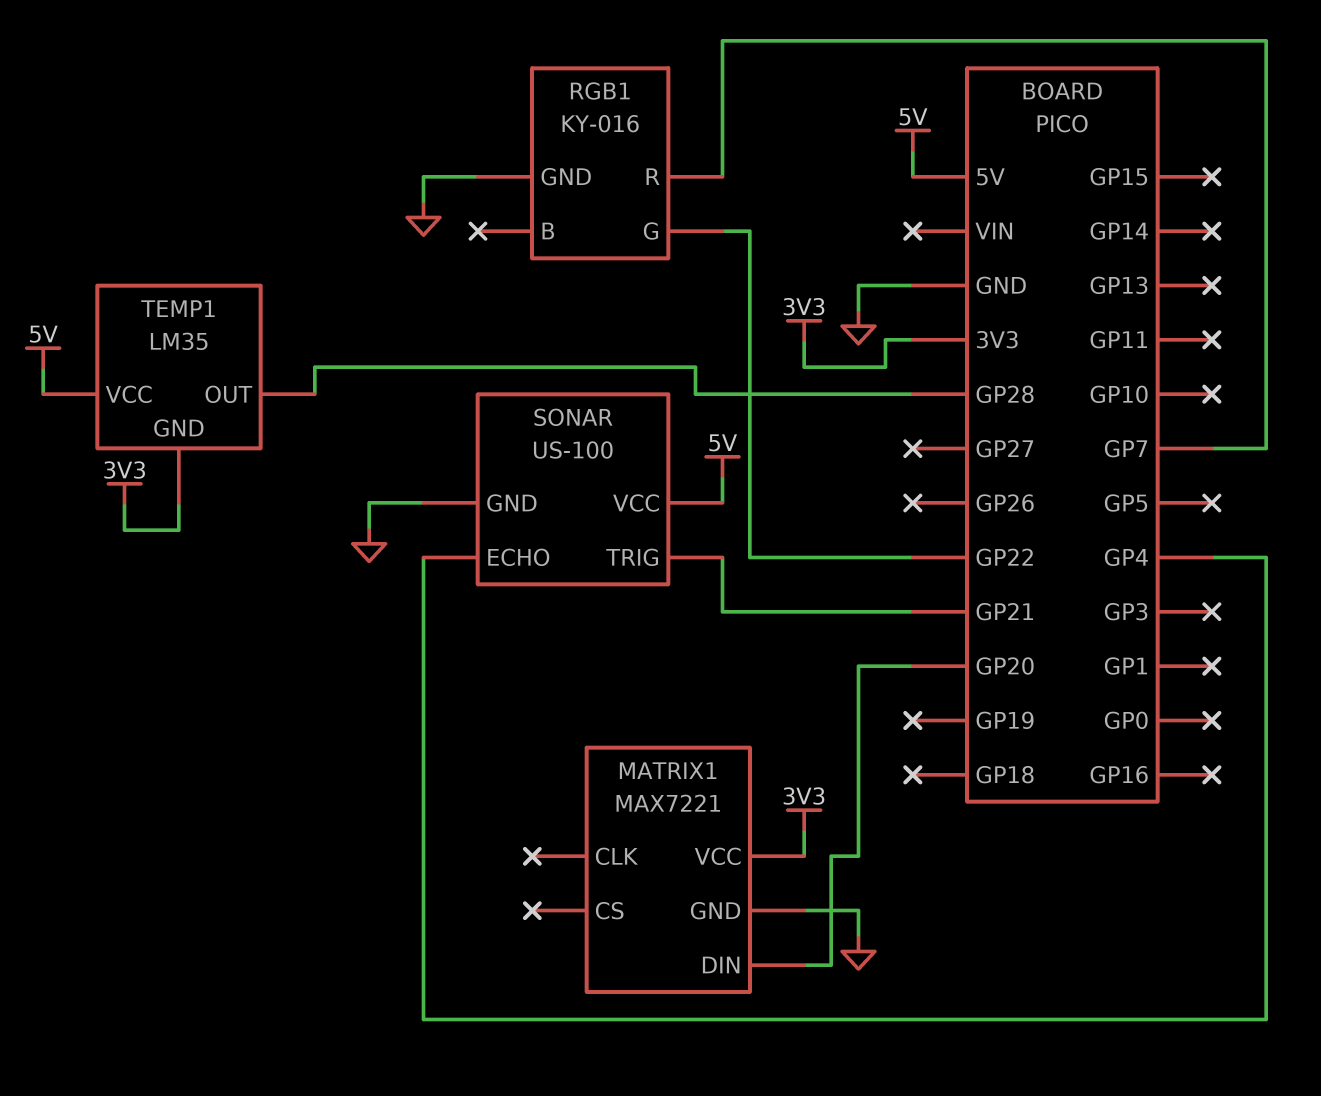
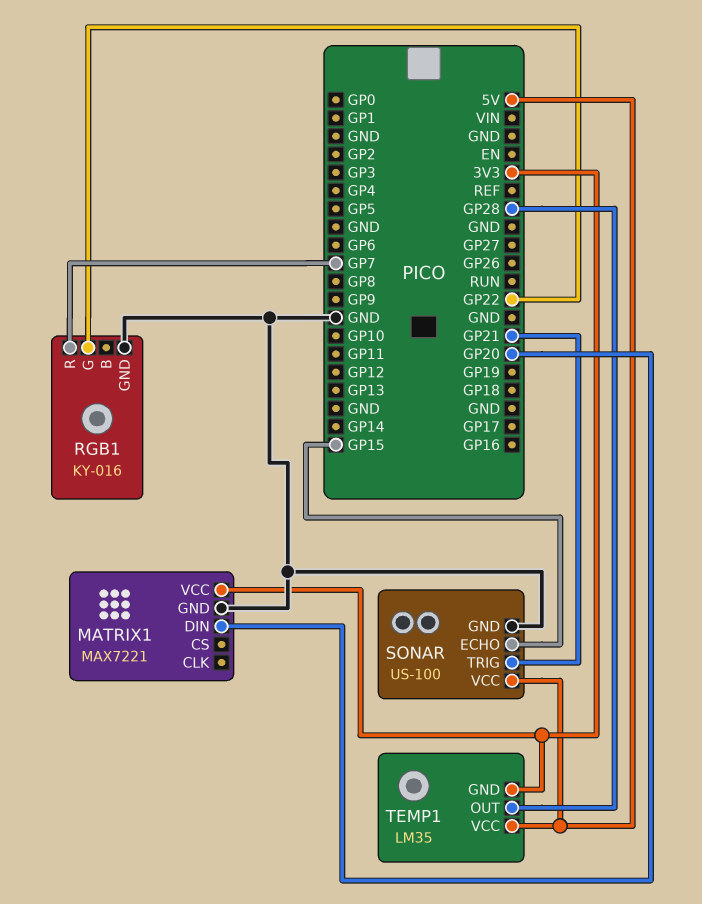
SONAR pin ECHO: GP4 -> GP15

